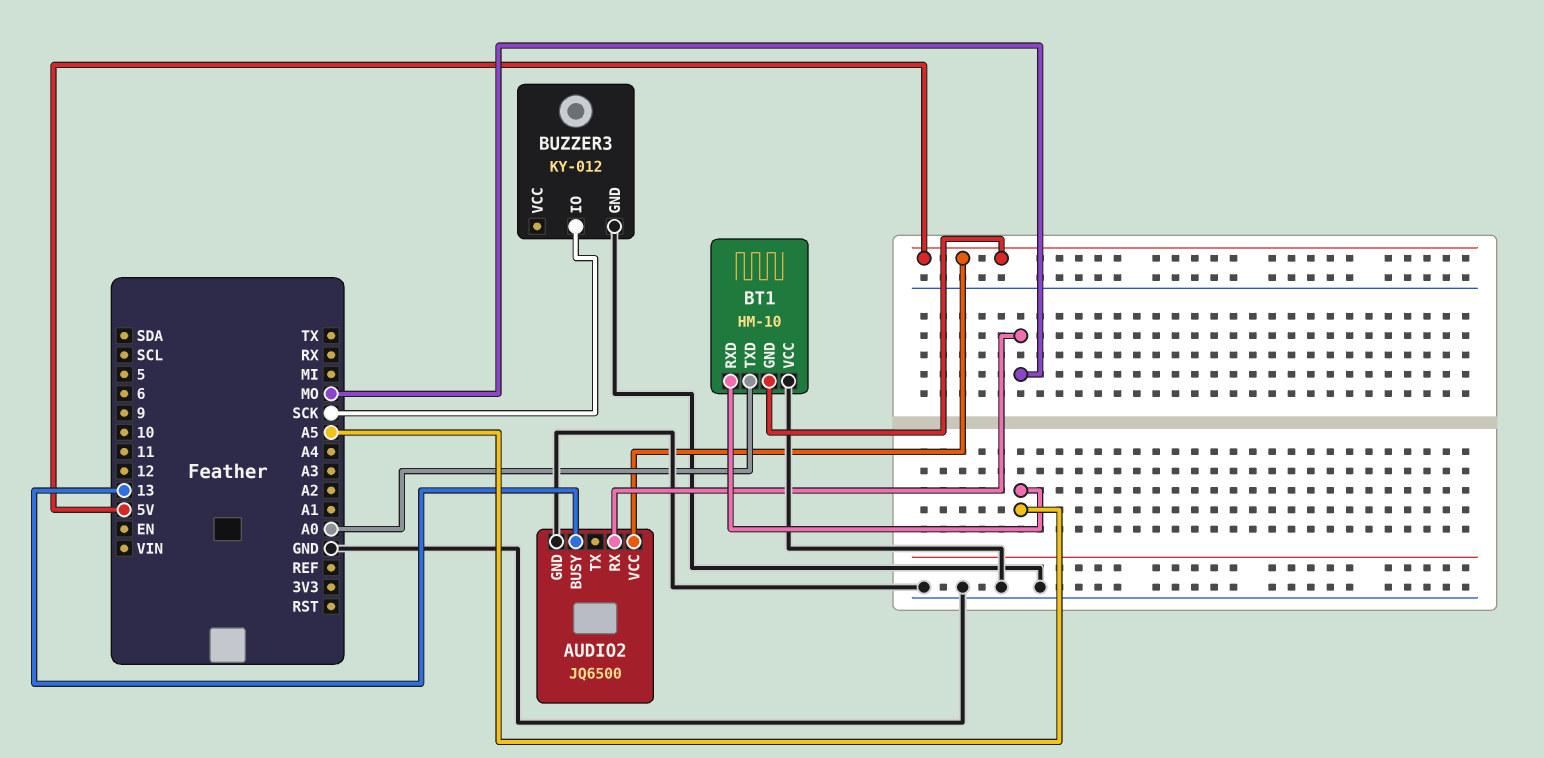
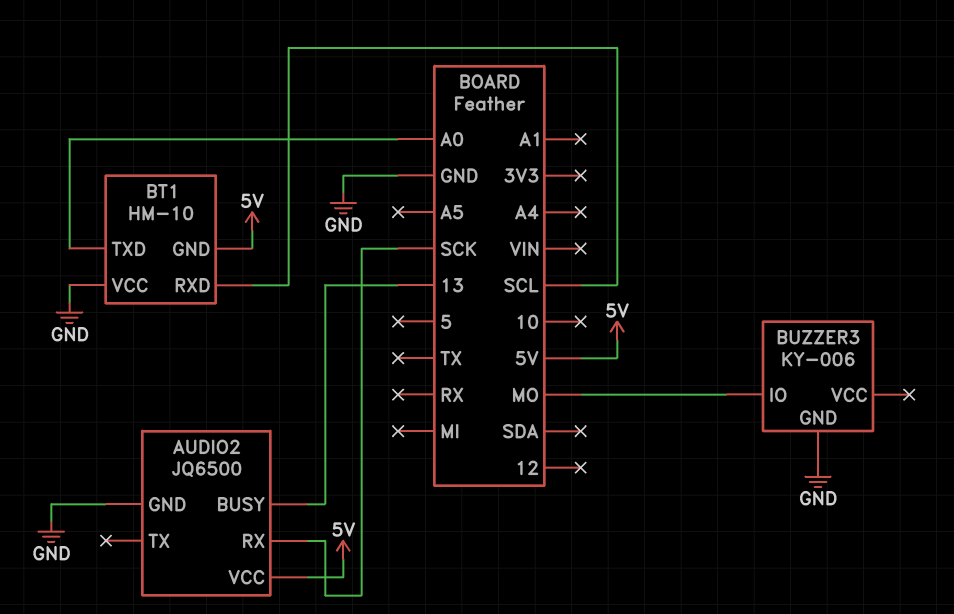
AUDIO2 pin RX: MO -> SCK
BT1 pin RXD: A5 -> SCL
BUZZER3: KY-012 -> KY-006
BUZZER3 pin IO: SCK -> MO

